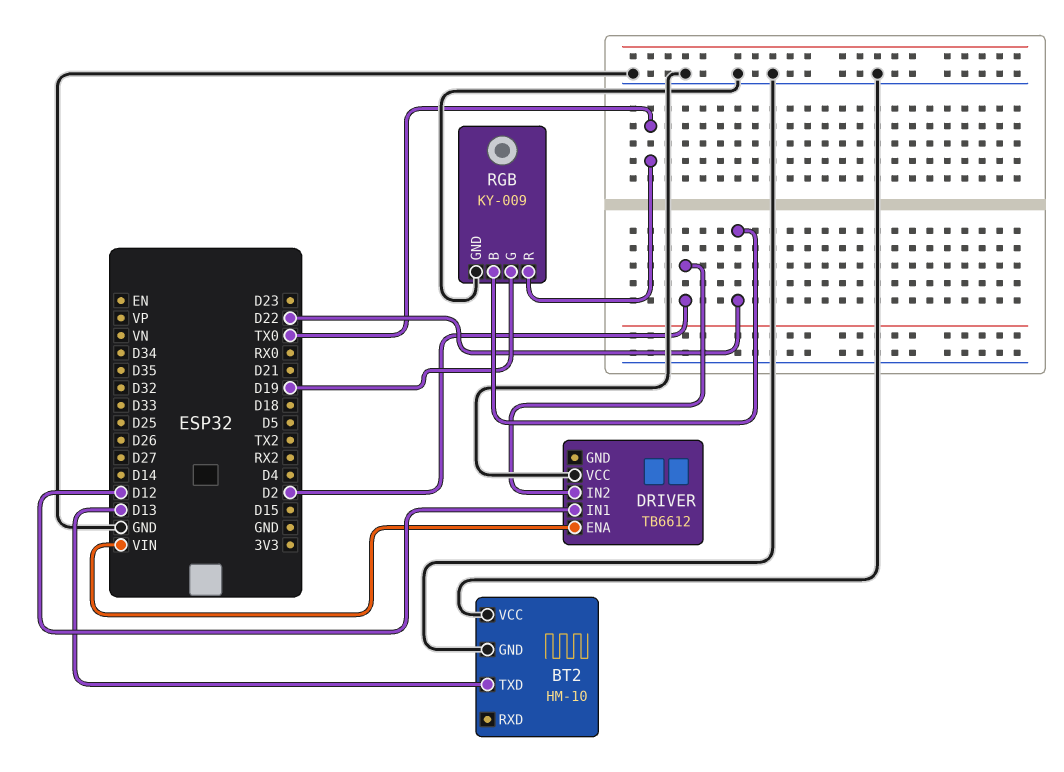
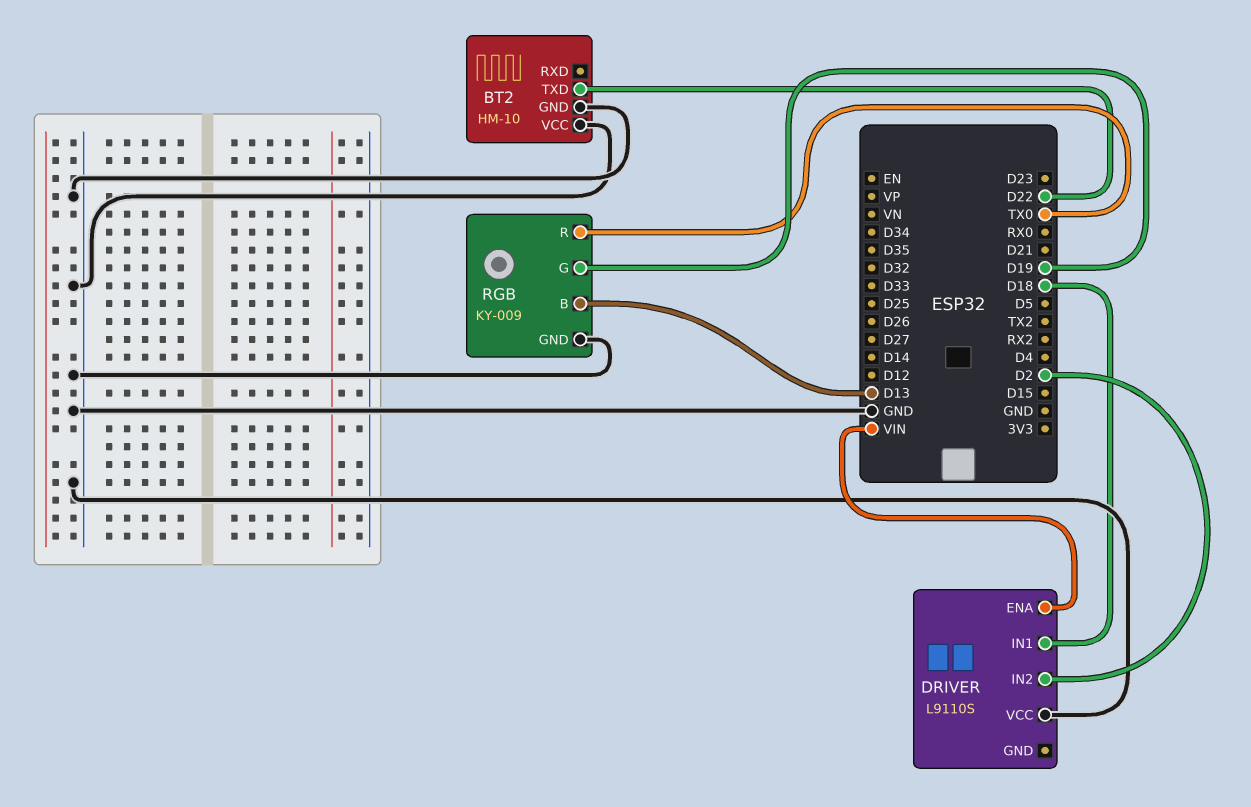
BT2 pin TXD: D13 -> D22
DRIVER: TB6612 -> L9110S
DRIVER pin IN1: D12 -> D18
RGB pin B: D22 -> D13

